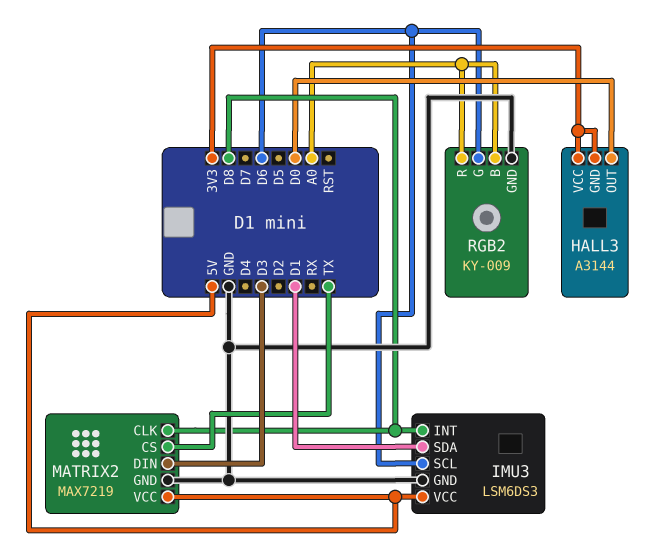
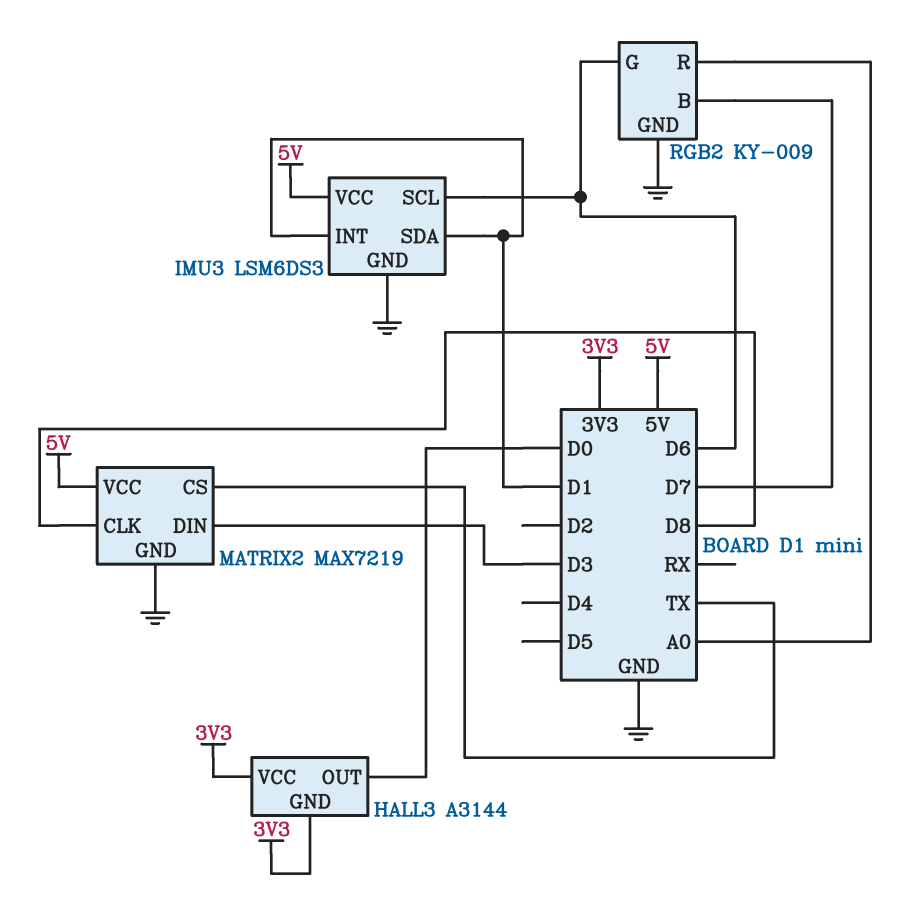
IMU3 pin INT: D8 -> D1
RGB2 pin B: A0 -> D7

